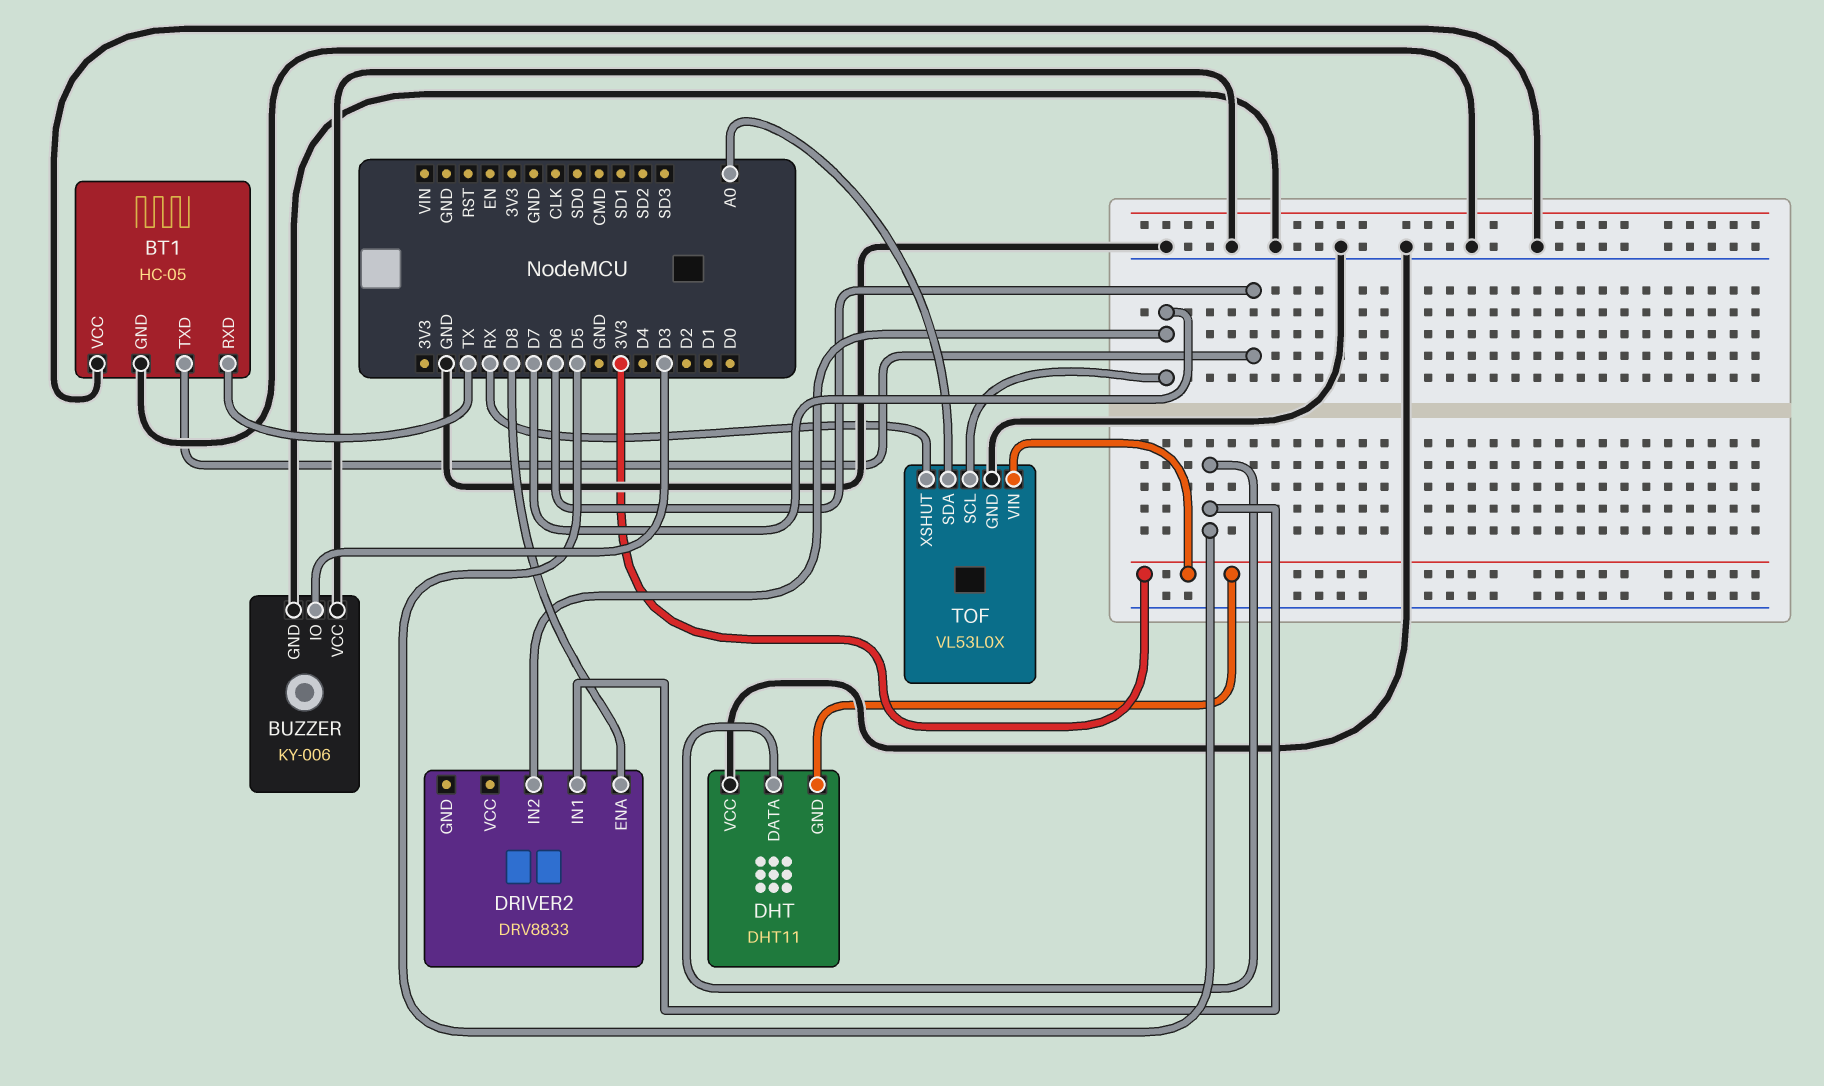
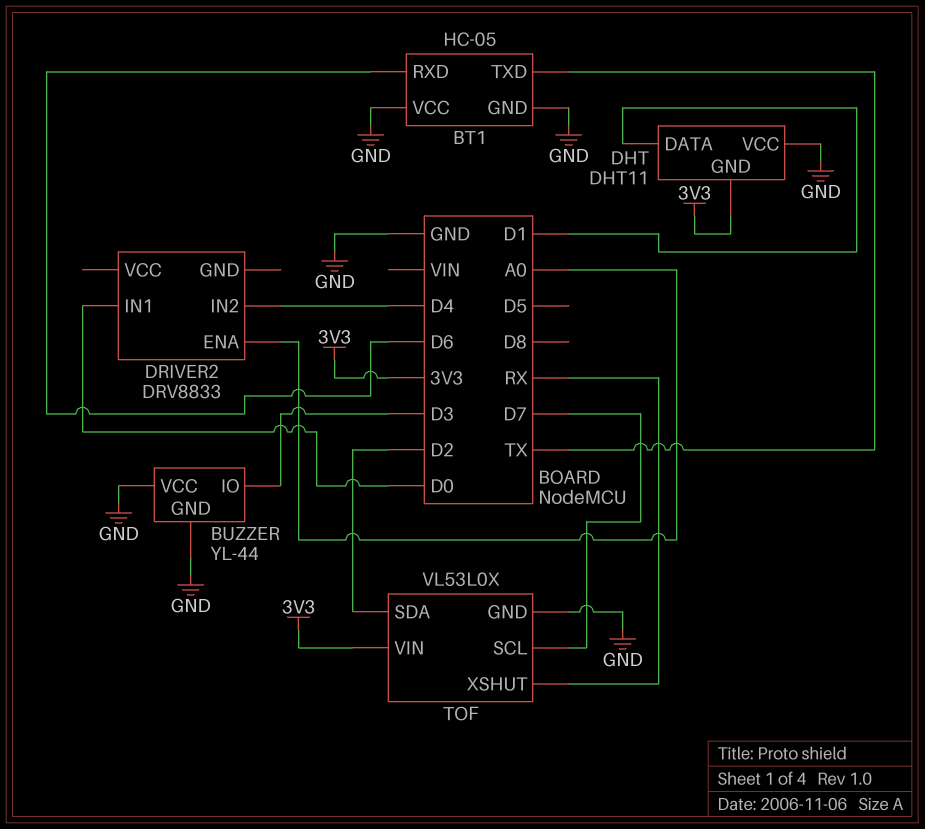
BT1 pin RXD: TX -> D6
BT1 pin TXD: D6 -> TX
BUZZER: KY-006 -> YL-44
DHT pin DATA: D5 -> D1
DRIVER2 pin ENA: D8 -> A0
DRIVER2 pin IN1: D5 -> D0
DRIVER2 pin IN2: D7 -> D4
TOF pin SDA: A0 -> D2

